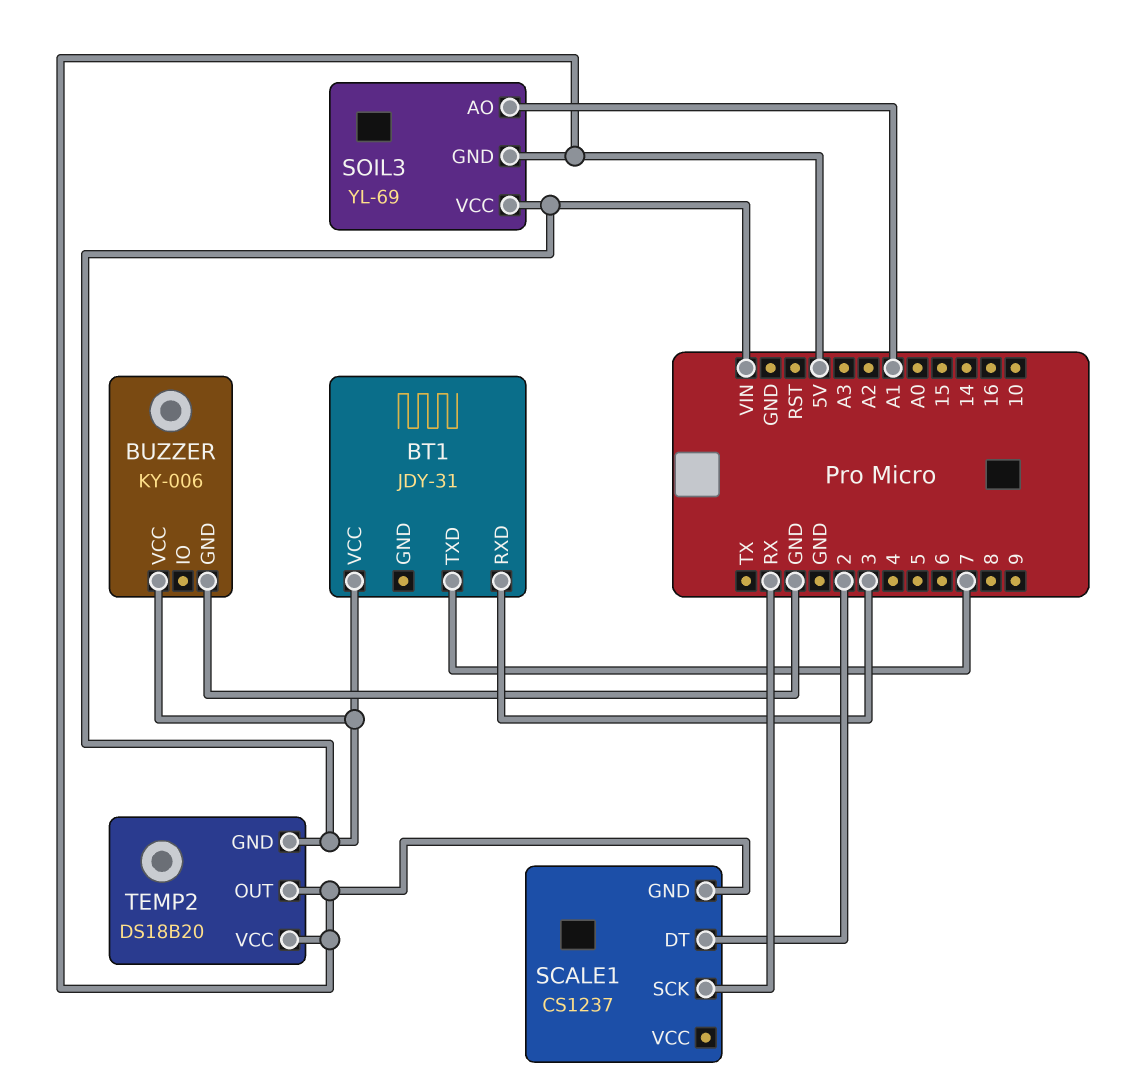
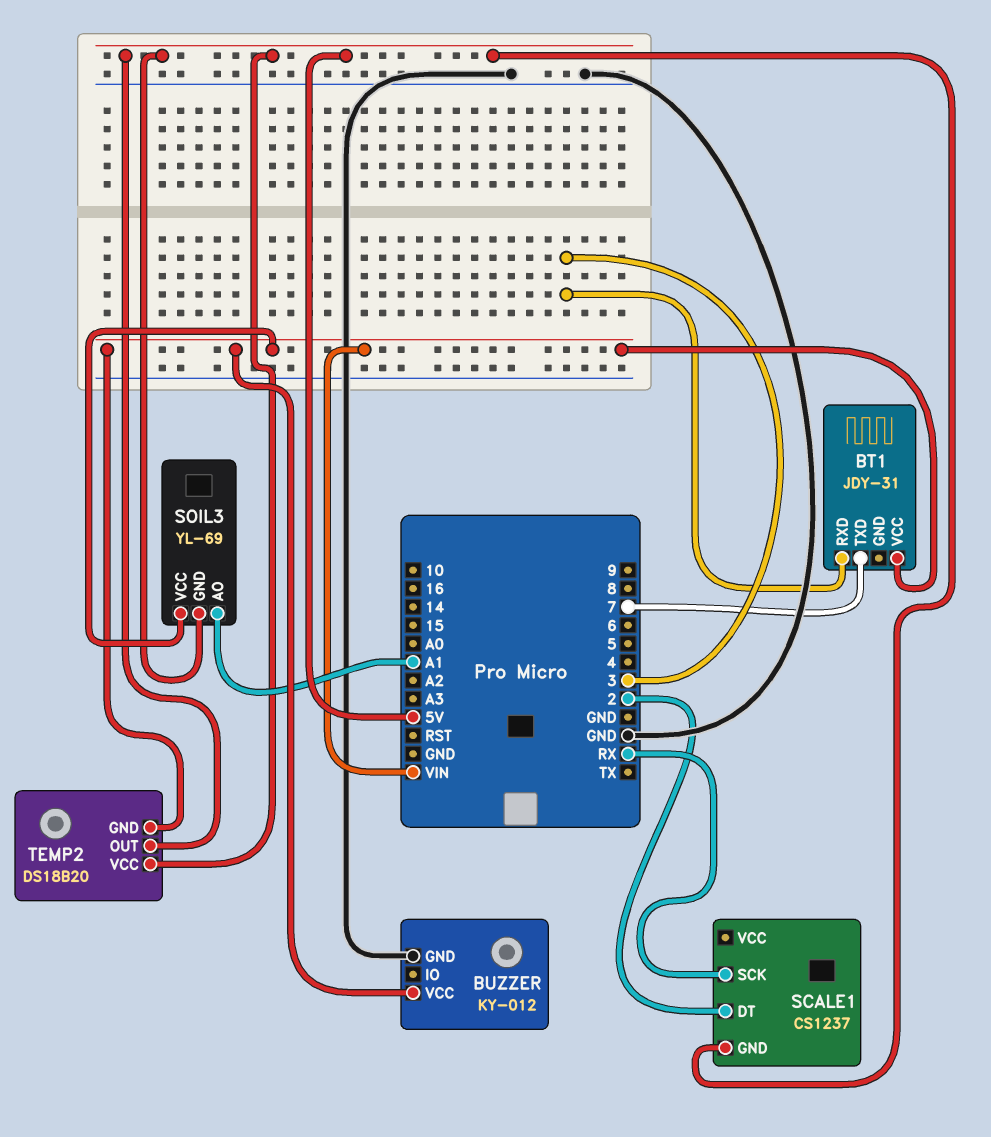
BUZZER: KY-006 -> KY-012

